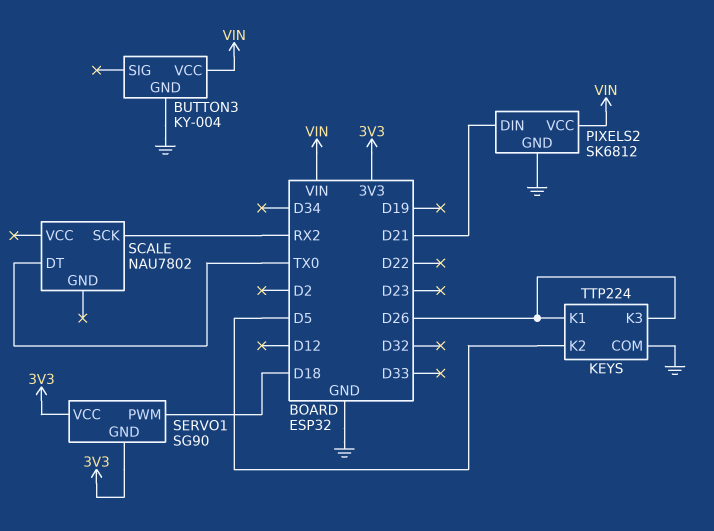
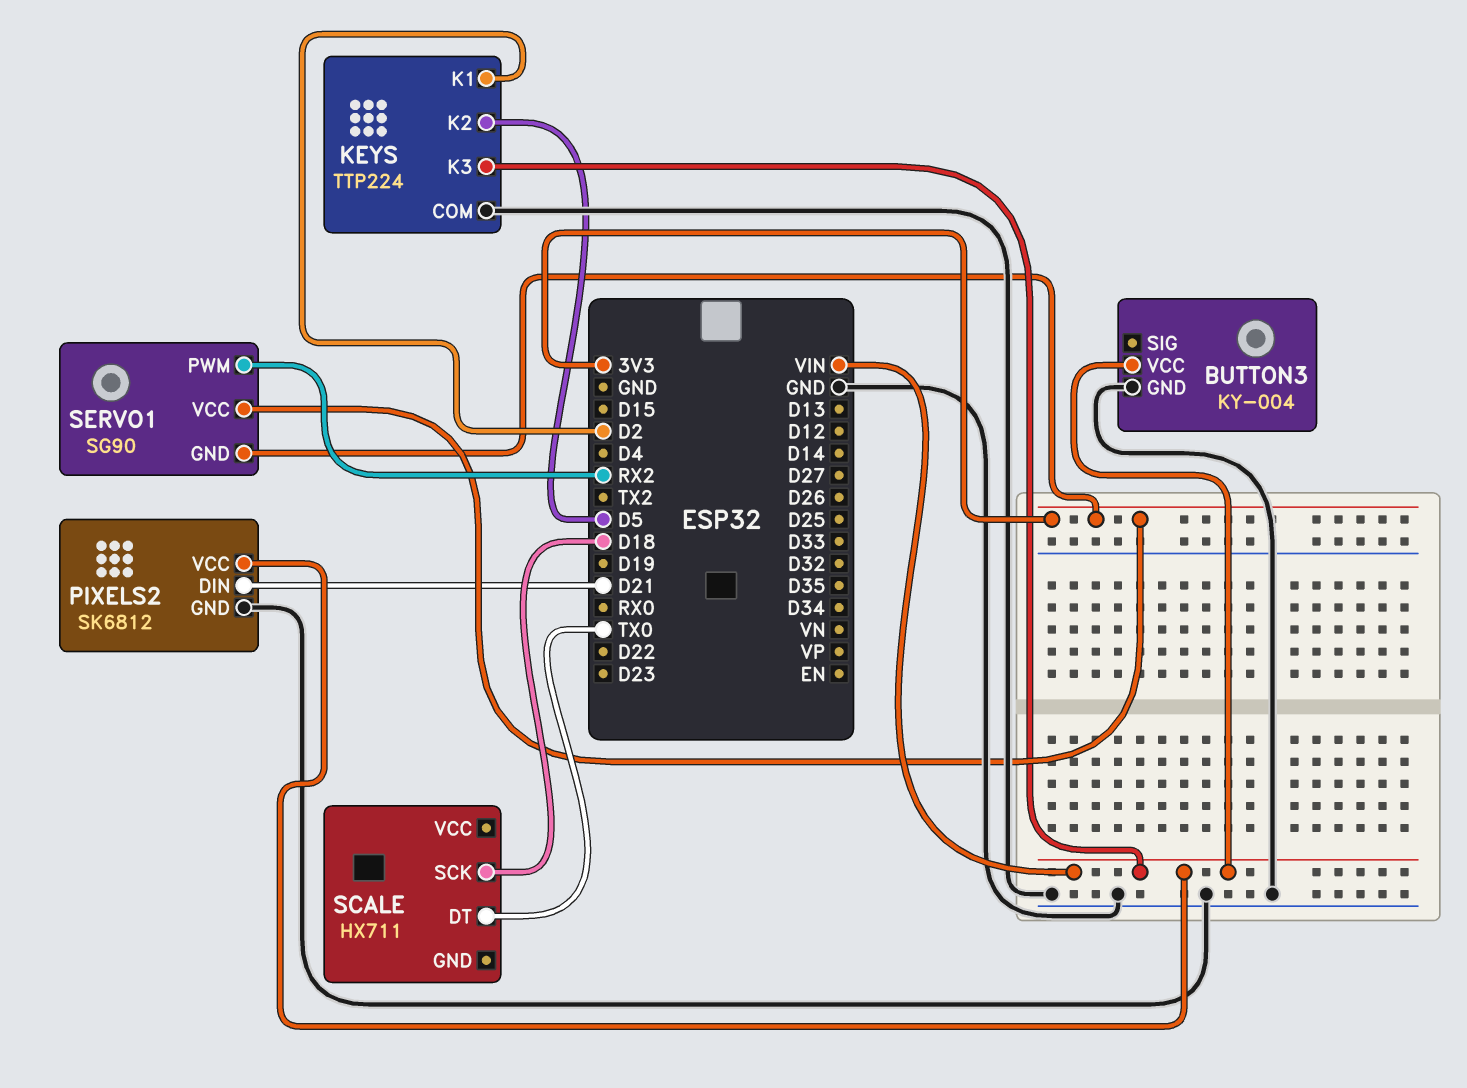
KEYS pin K1: D26 -> D2
KEYS pin K3: D26 -> VIN
SCALE: NAU7802 -> HX711
SCALE pin SCK: RX2 -> D18
SERVO1 pin PWM: D18 -> RX2

